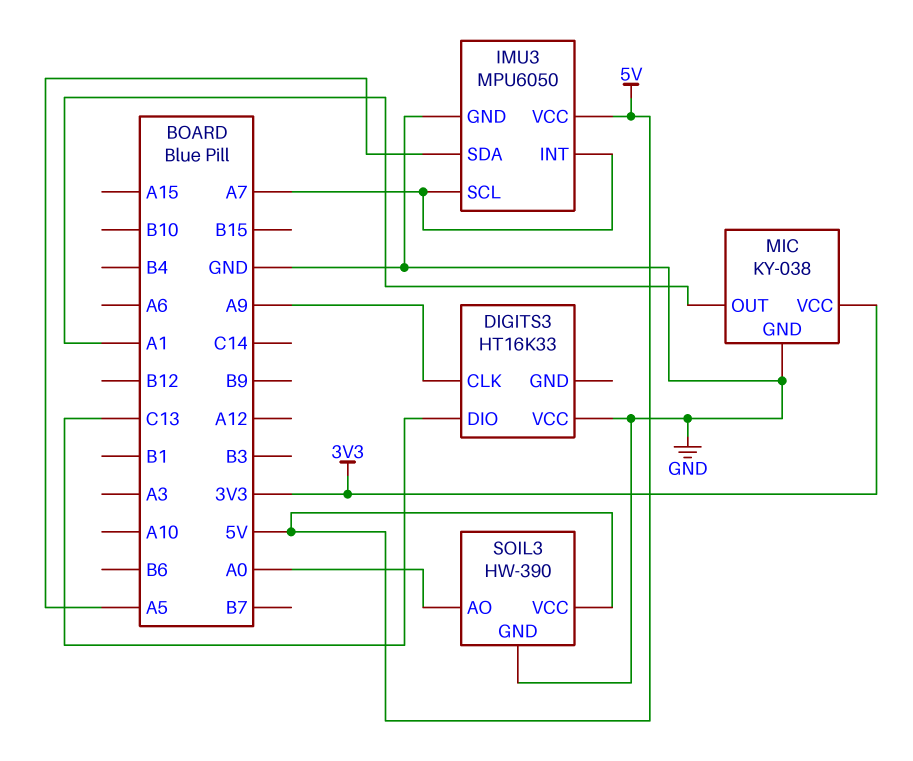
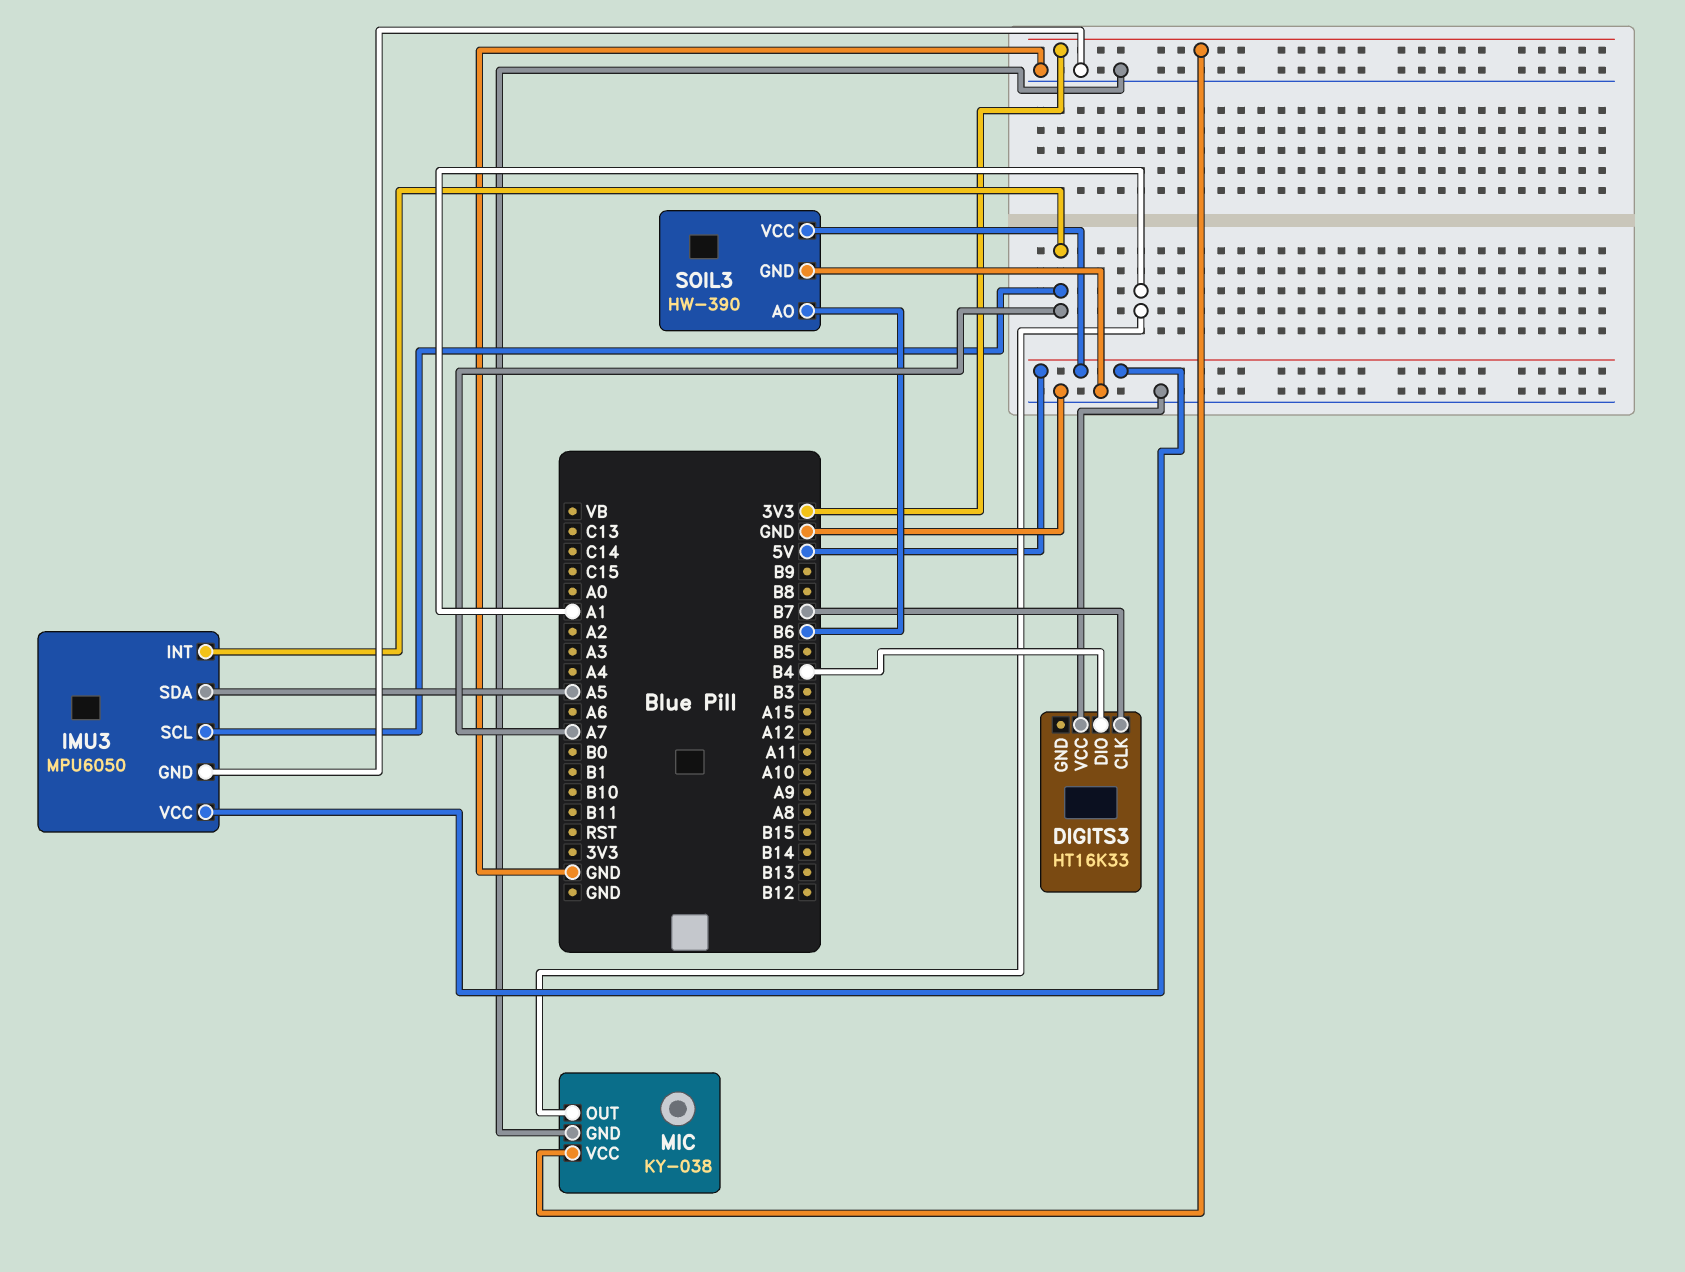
DIGITS3 pin CLK: A9 -> B7
DIGITS3 pin DIO: C13 -> B4
SOIL3 pin AO: A0 -> B6

